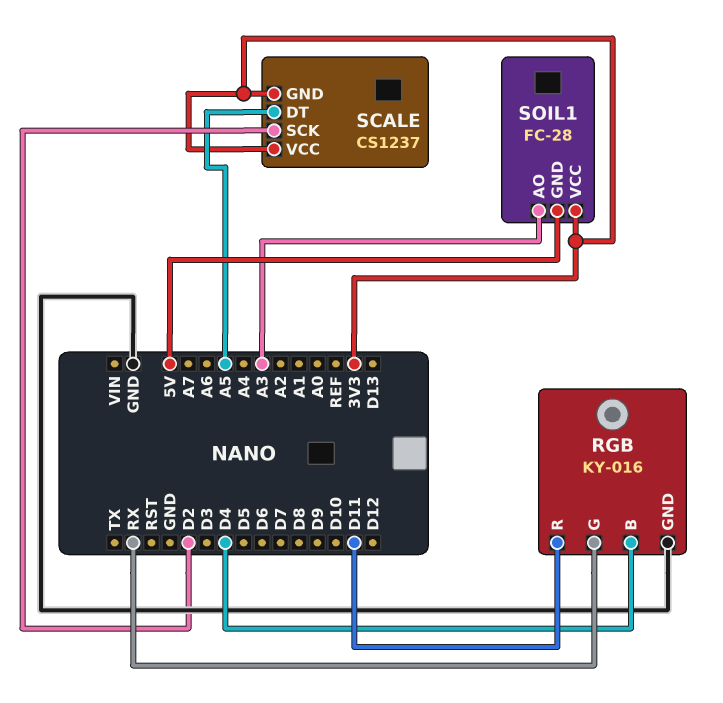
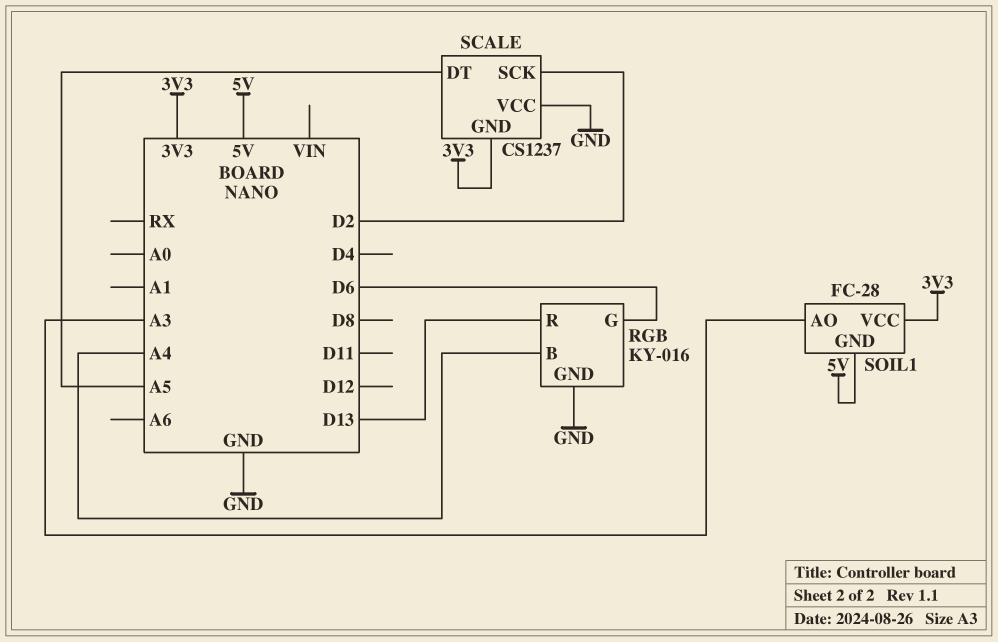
RGB pin B: D4 -> A4
RGB pin G: RX -> D6
RGB pin R: D11 -> D13
SCALE pin VCC: 3V3 -> GND

